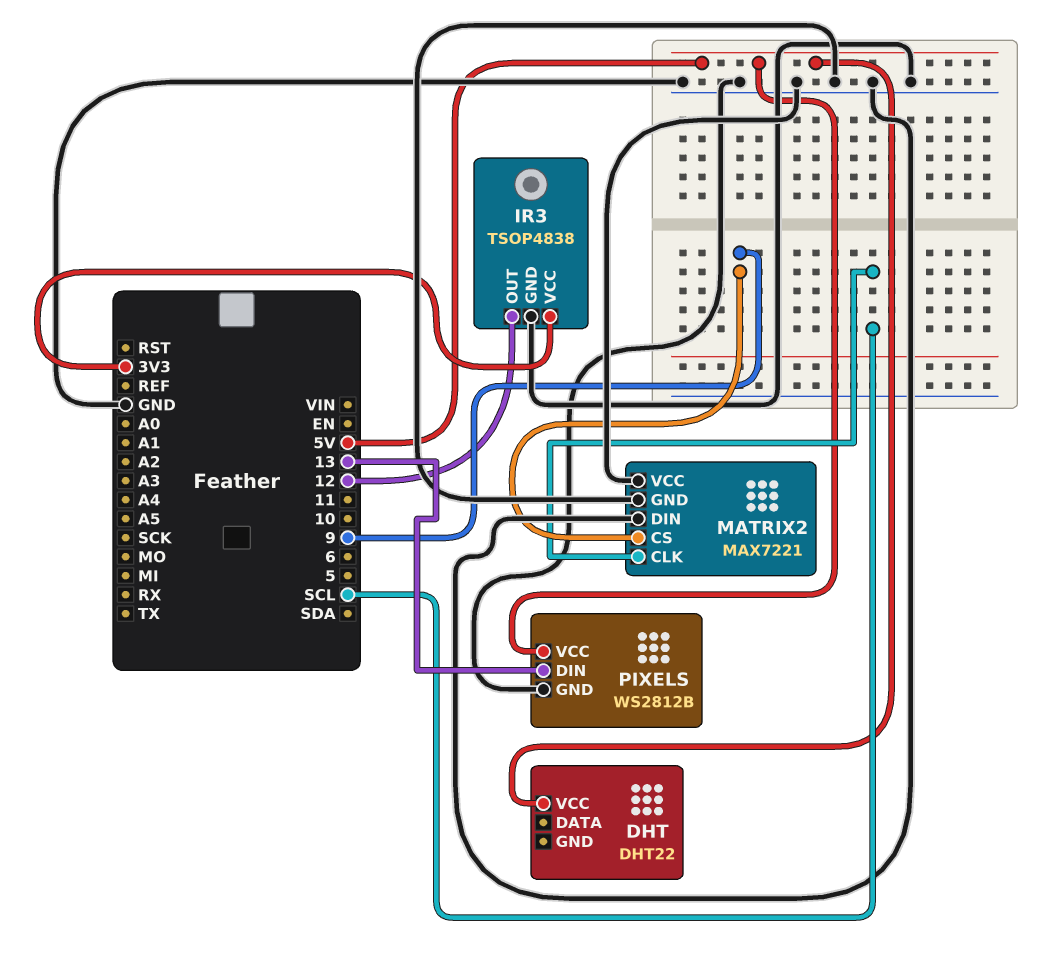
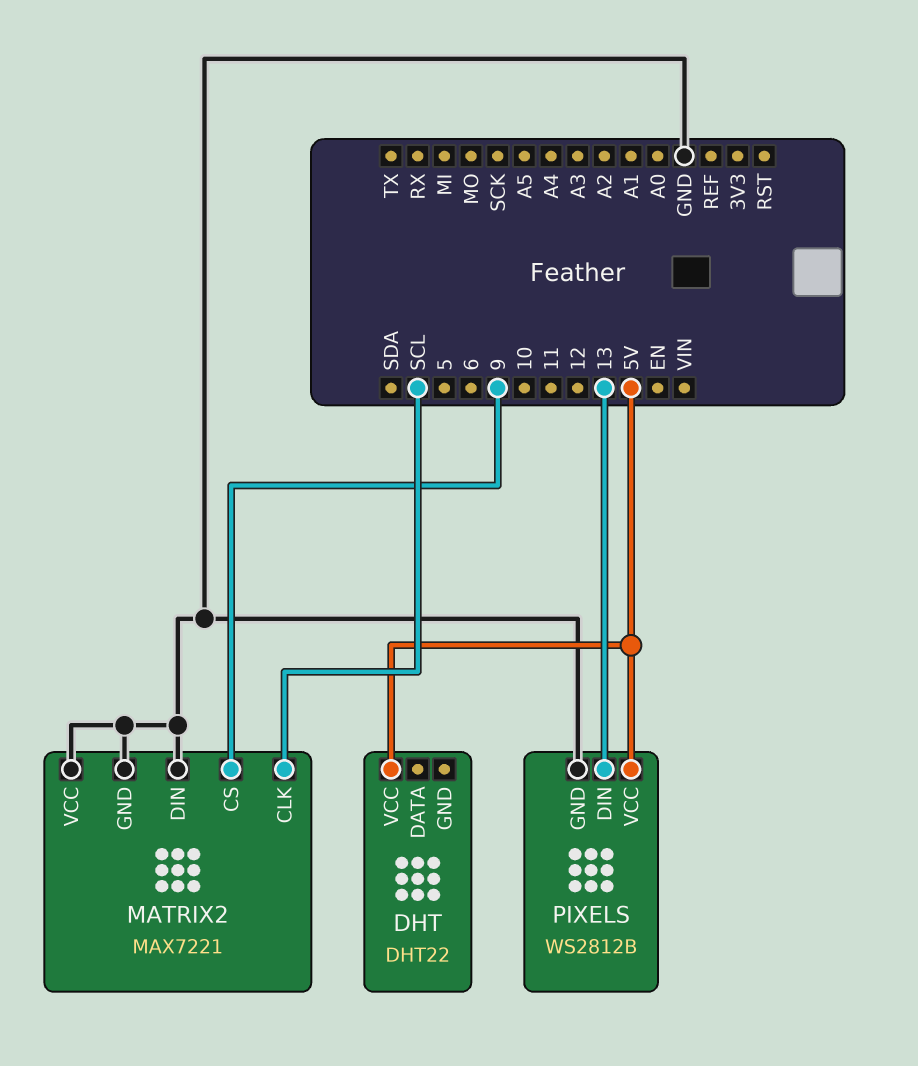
IR3: TSOP4838 -> none
IR3 pin GND: GND -> none
IR3 pin OUT: 12 -> none
IR3 pin VCC: 3V3 -> none

